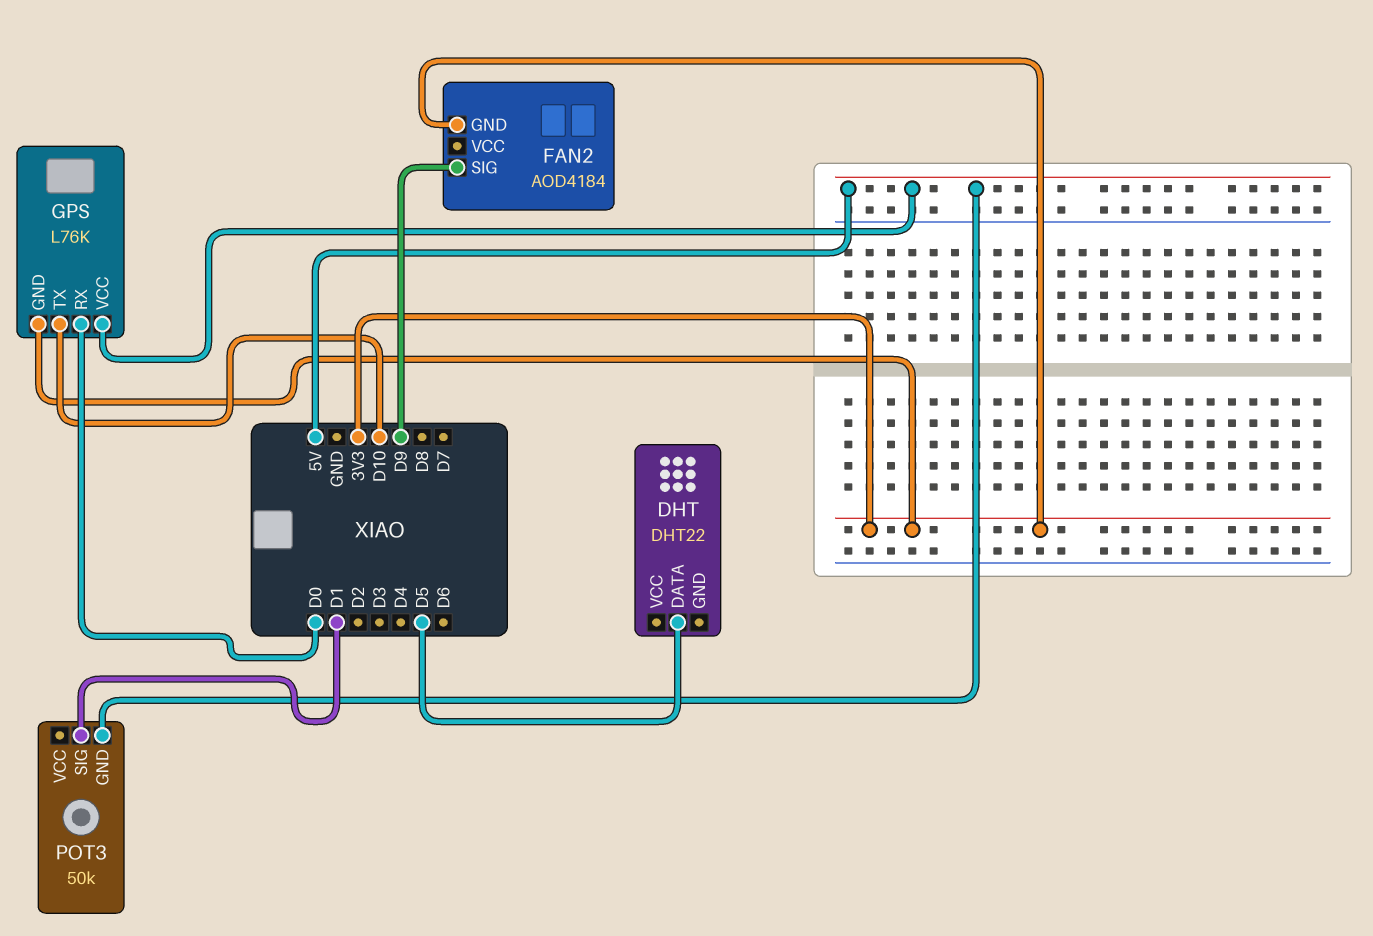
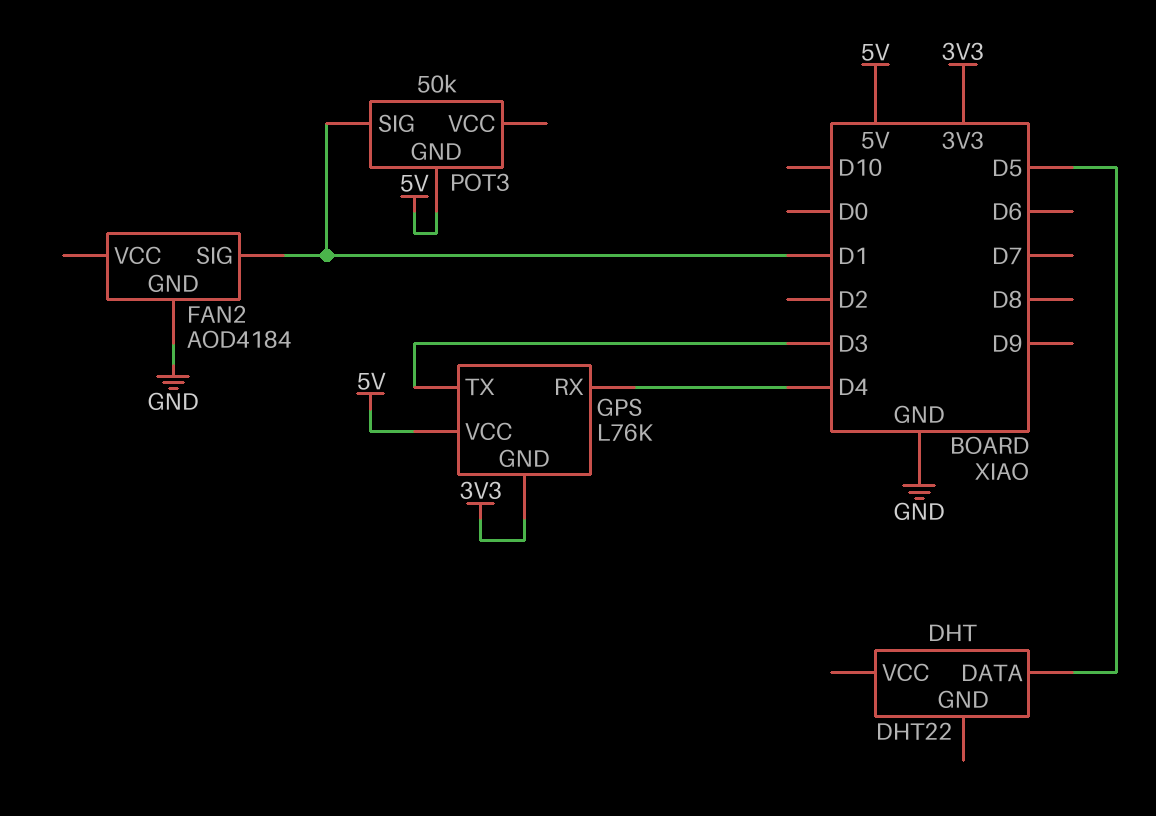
FAN2 pin GND: 3V3 -> GND
FAN2 pin SIG: D9 -> D1
GPS pin RX: D0 -> D4
GPS pin TX: D10 -> D3

